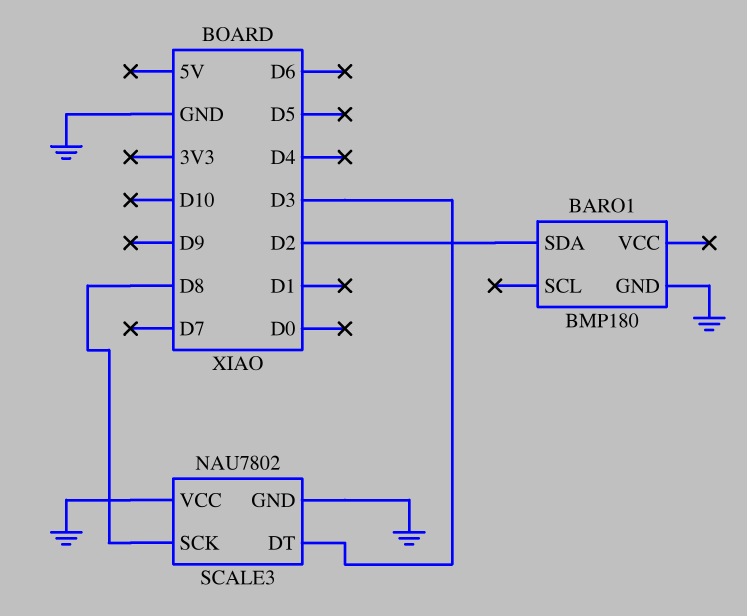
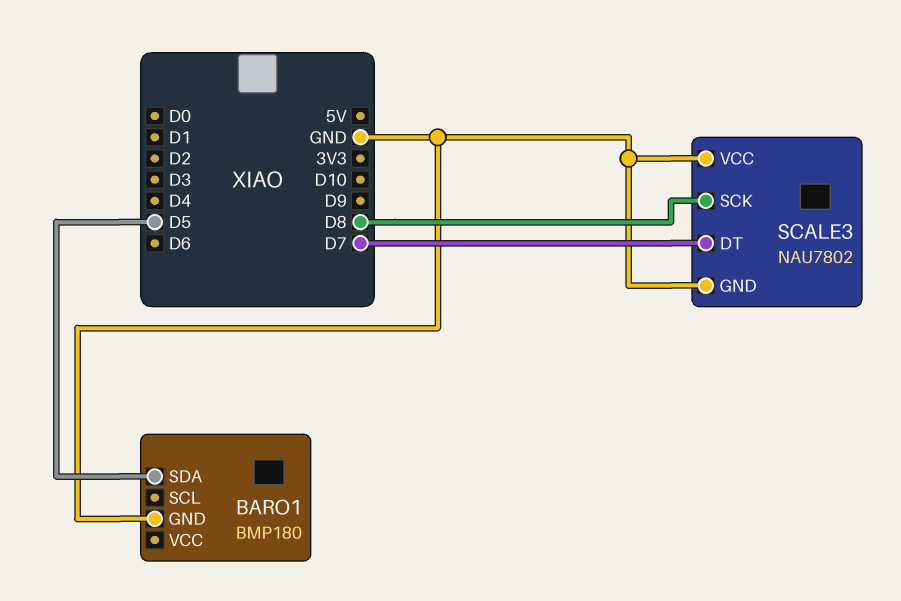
BARO1 pin SDA: D2 -> D5
SCALE3 pin DT: D3 -> D7

